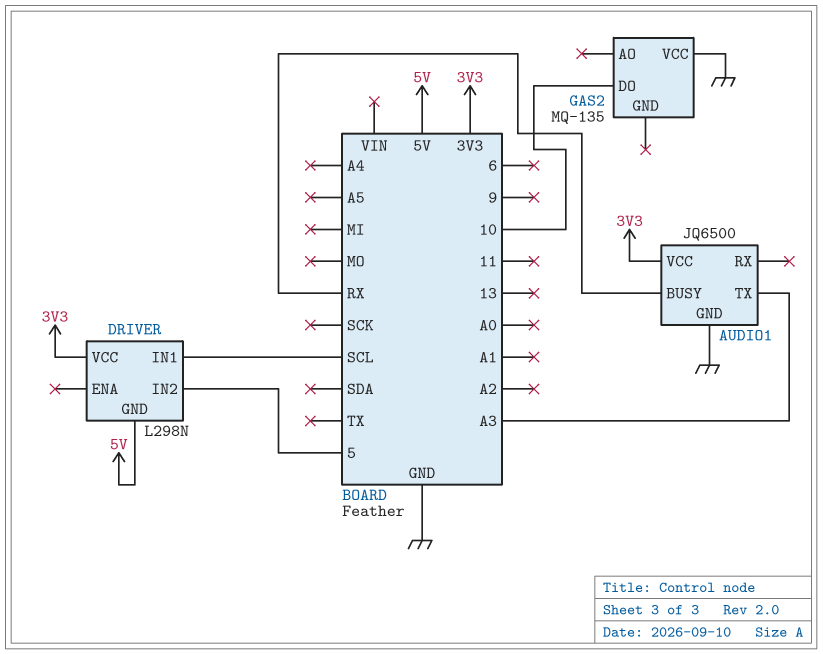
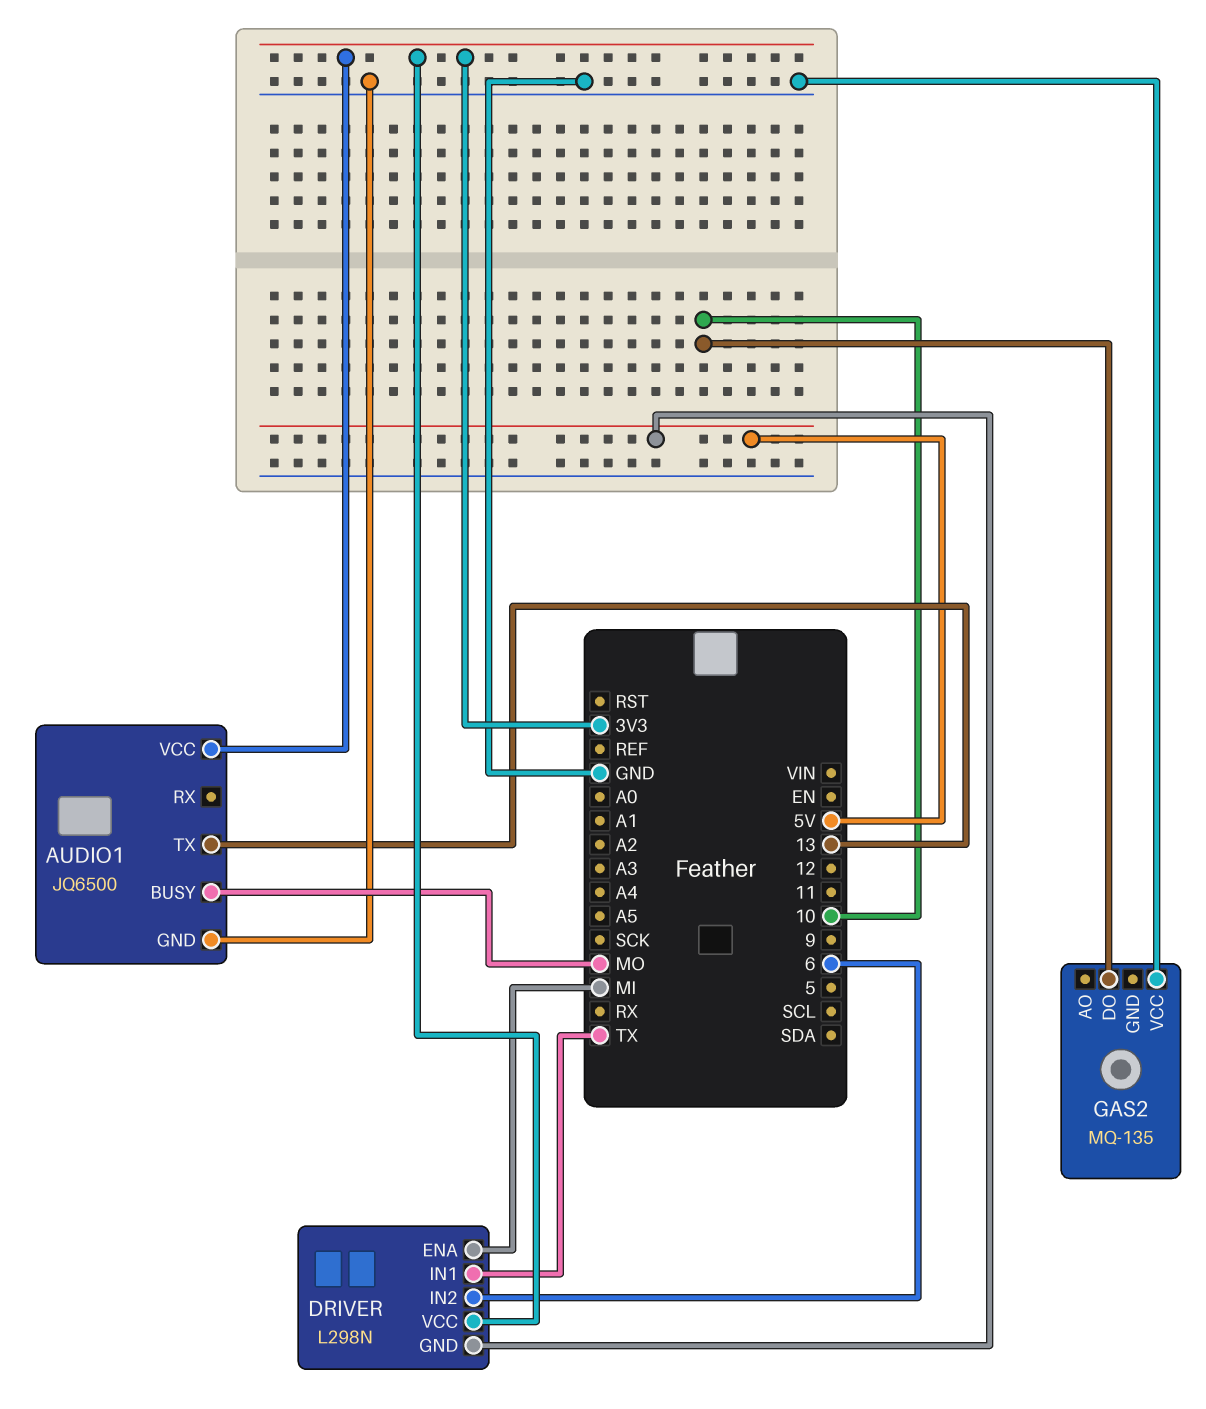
AUDIO1 pin BUSY: RX -> MO
AUDIO1 pin TX: A3 -> 13
DRIVER pin ENA: none -> MI
DRIVER pin IN1: SCL -> TX
DRIVER pin IN2: 5 -> 6

